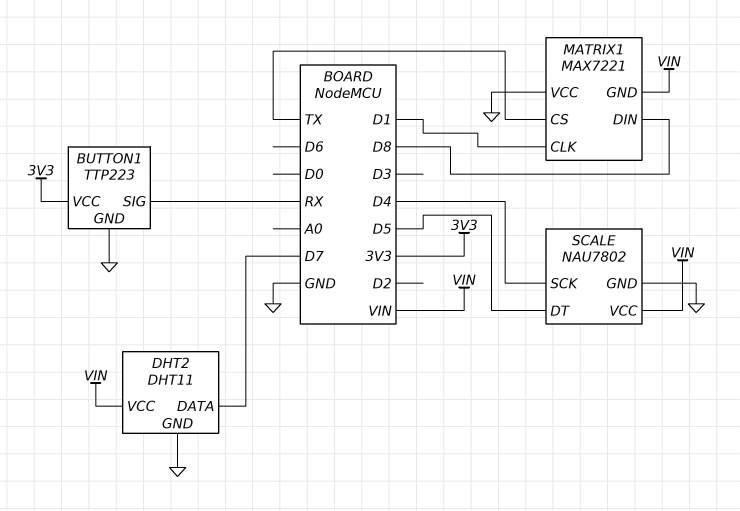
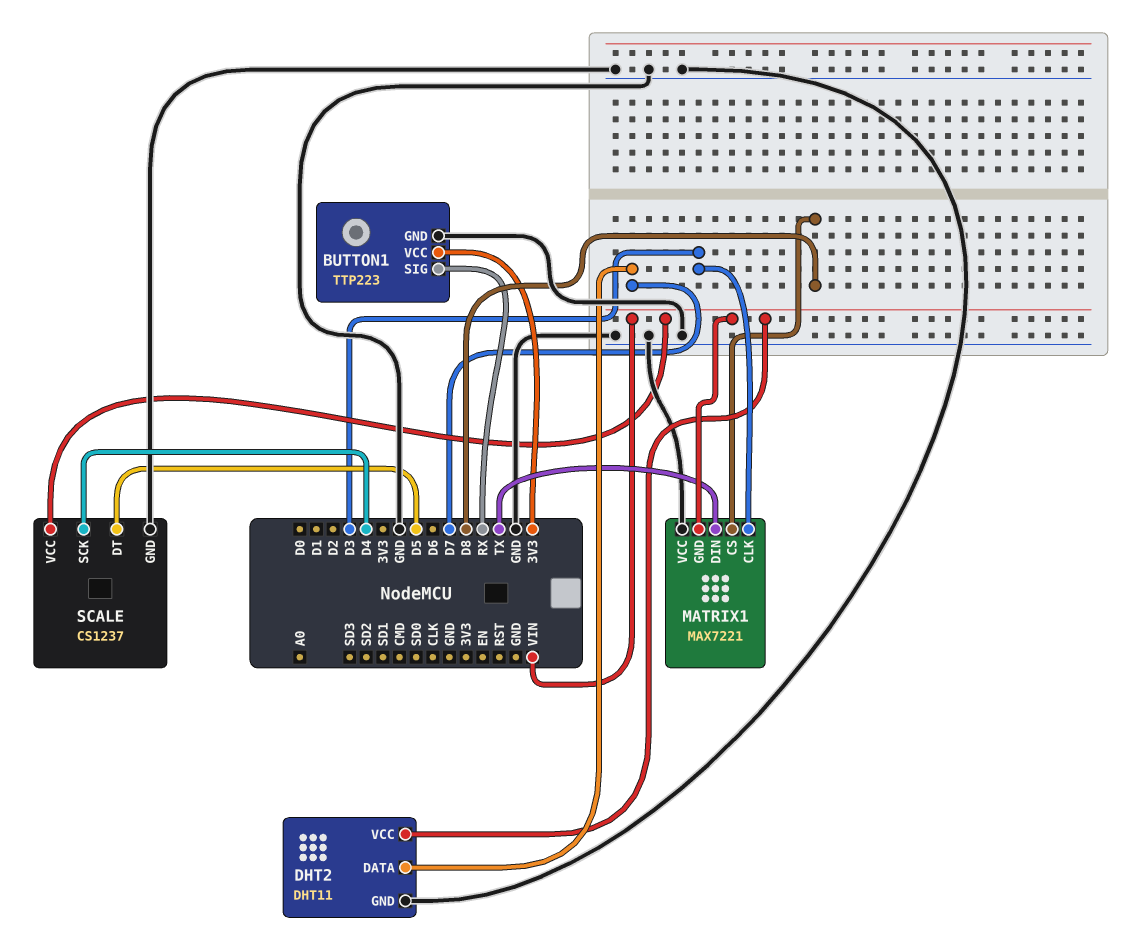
MATRIX1 pin CLK: D1 -> D3
MATRIX1 pin CS: TX -> D8
MATRIX1 pin DIN: D8 -> TX
SCALE: NAU7802 -> CS1237

